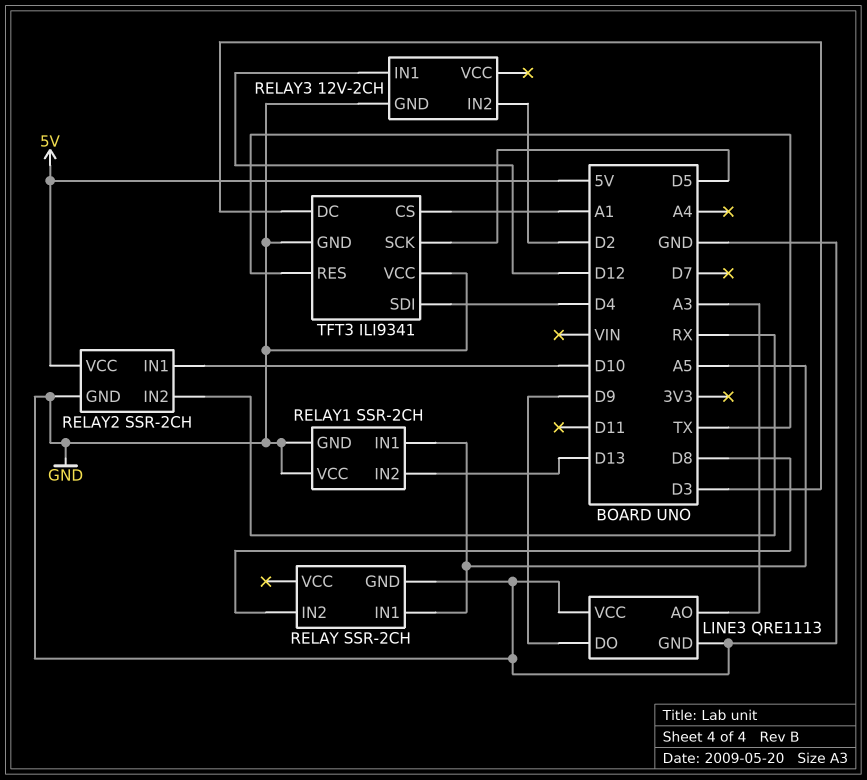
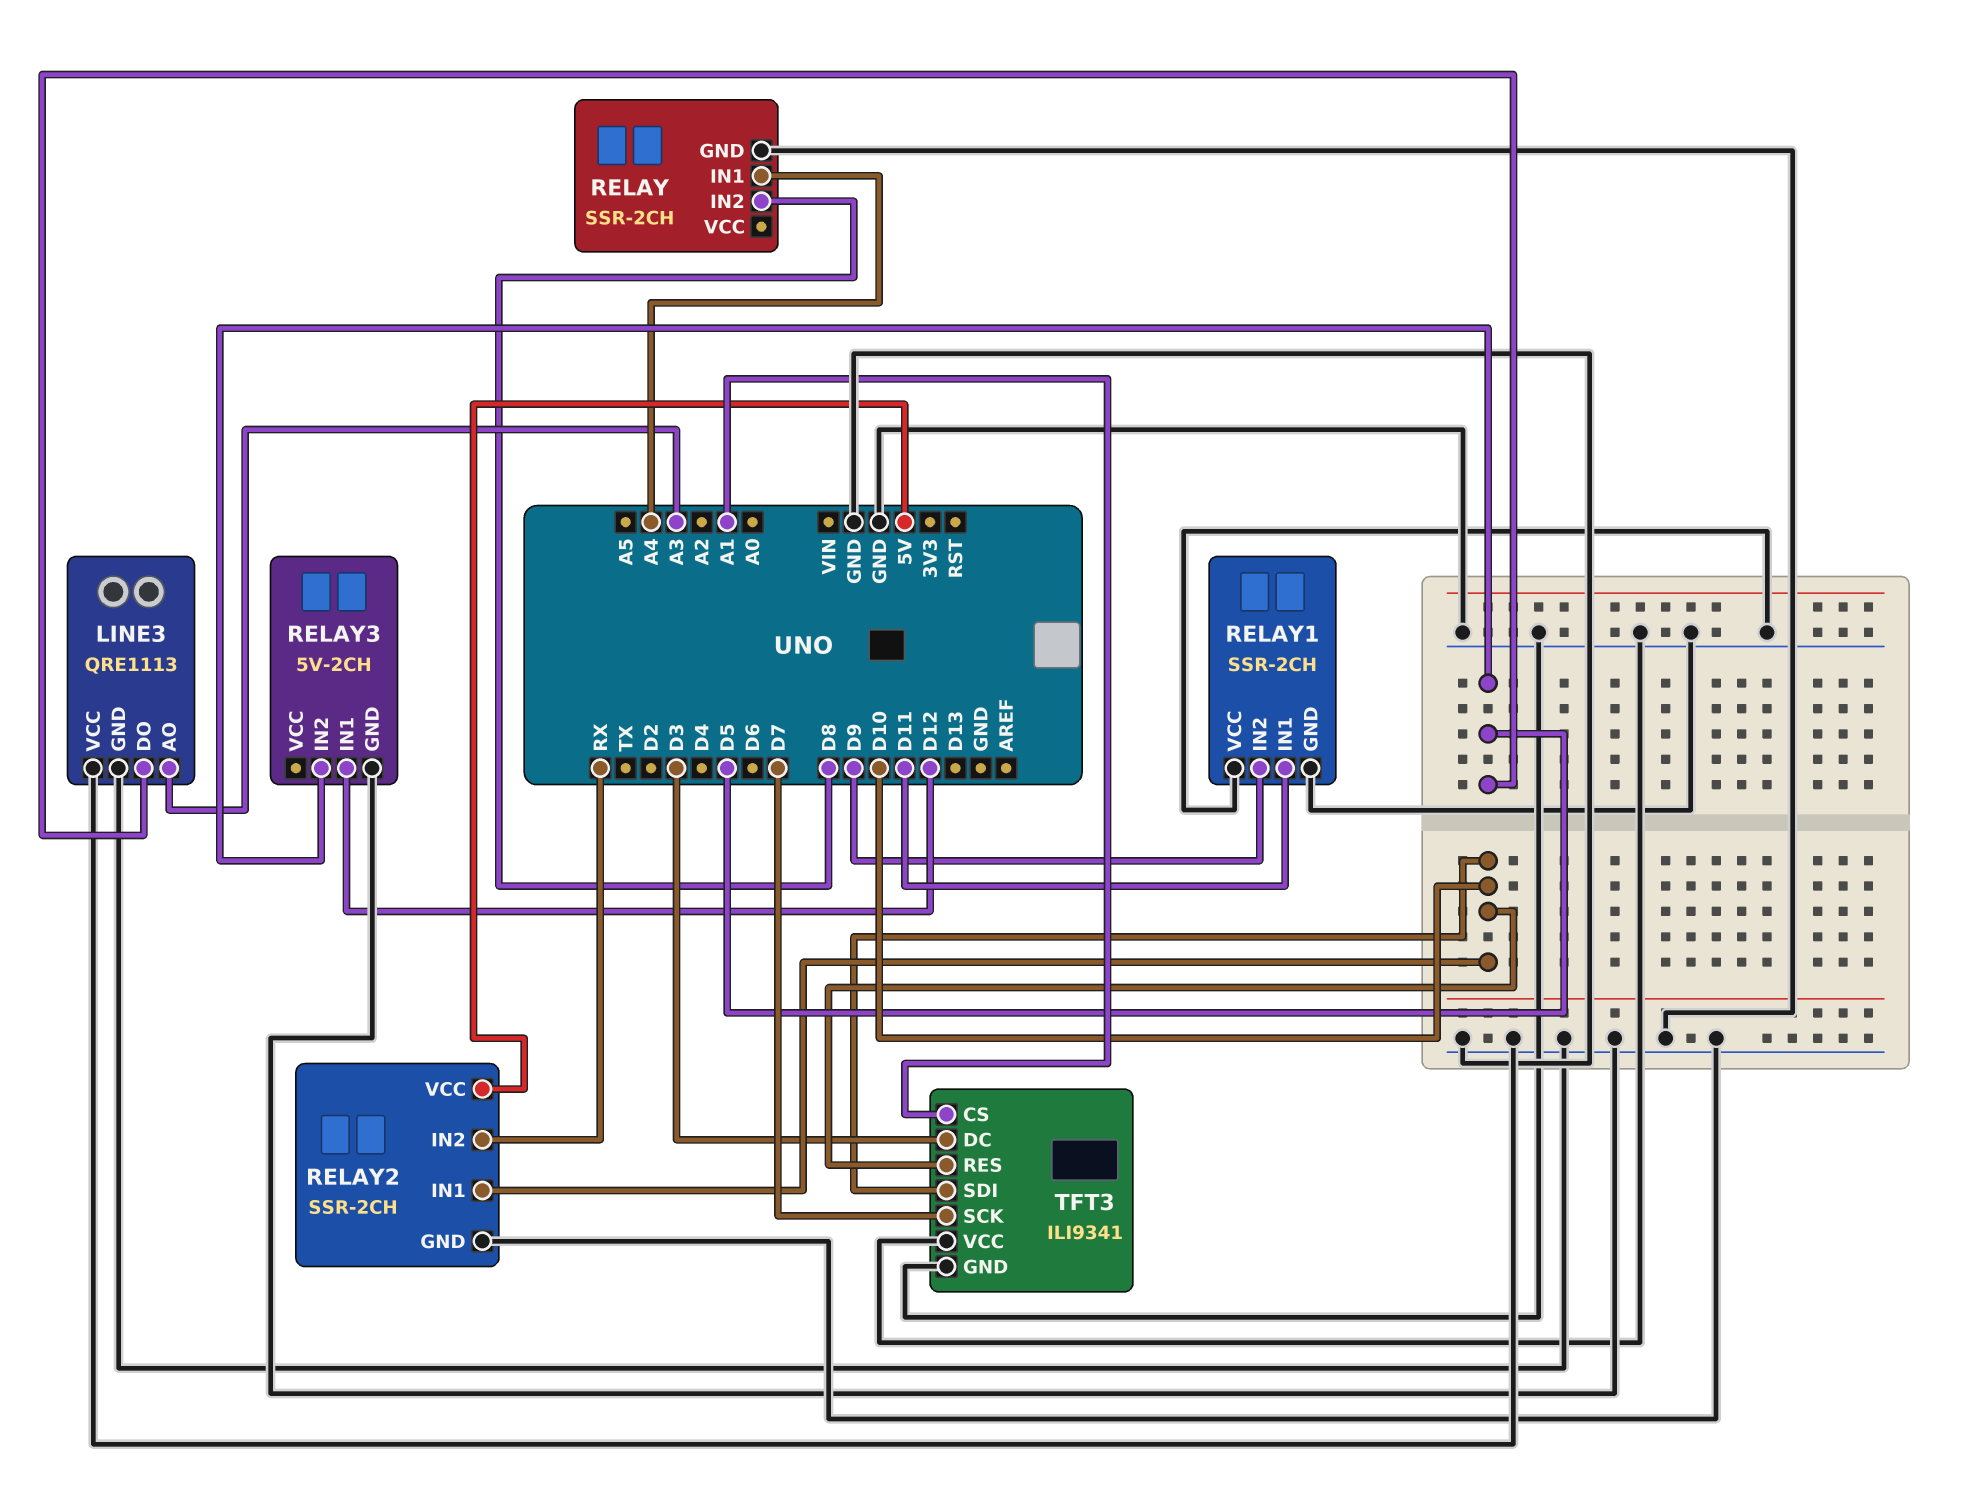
LINE3 pin DO: D9 -> D5
RELAY pin IN1: A5 -> A4
RELAY1 pin IN1: A5 -> D11
RELAY1 pin IN2: D13 -> D9
RELAY3: 12V-2CH -> 5V-2CH
RELAY3 pin IN2: D2 -> D5
TFT3 pin RES: TX -> D10
TFT3 pin SCK: D5 -> D7
TFT3 pin SDI: D4 -> D10

